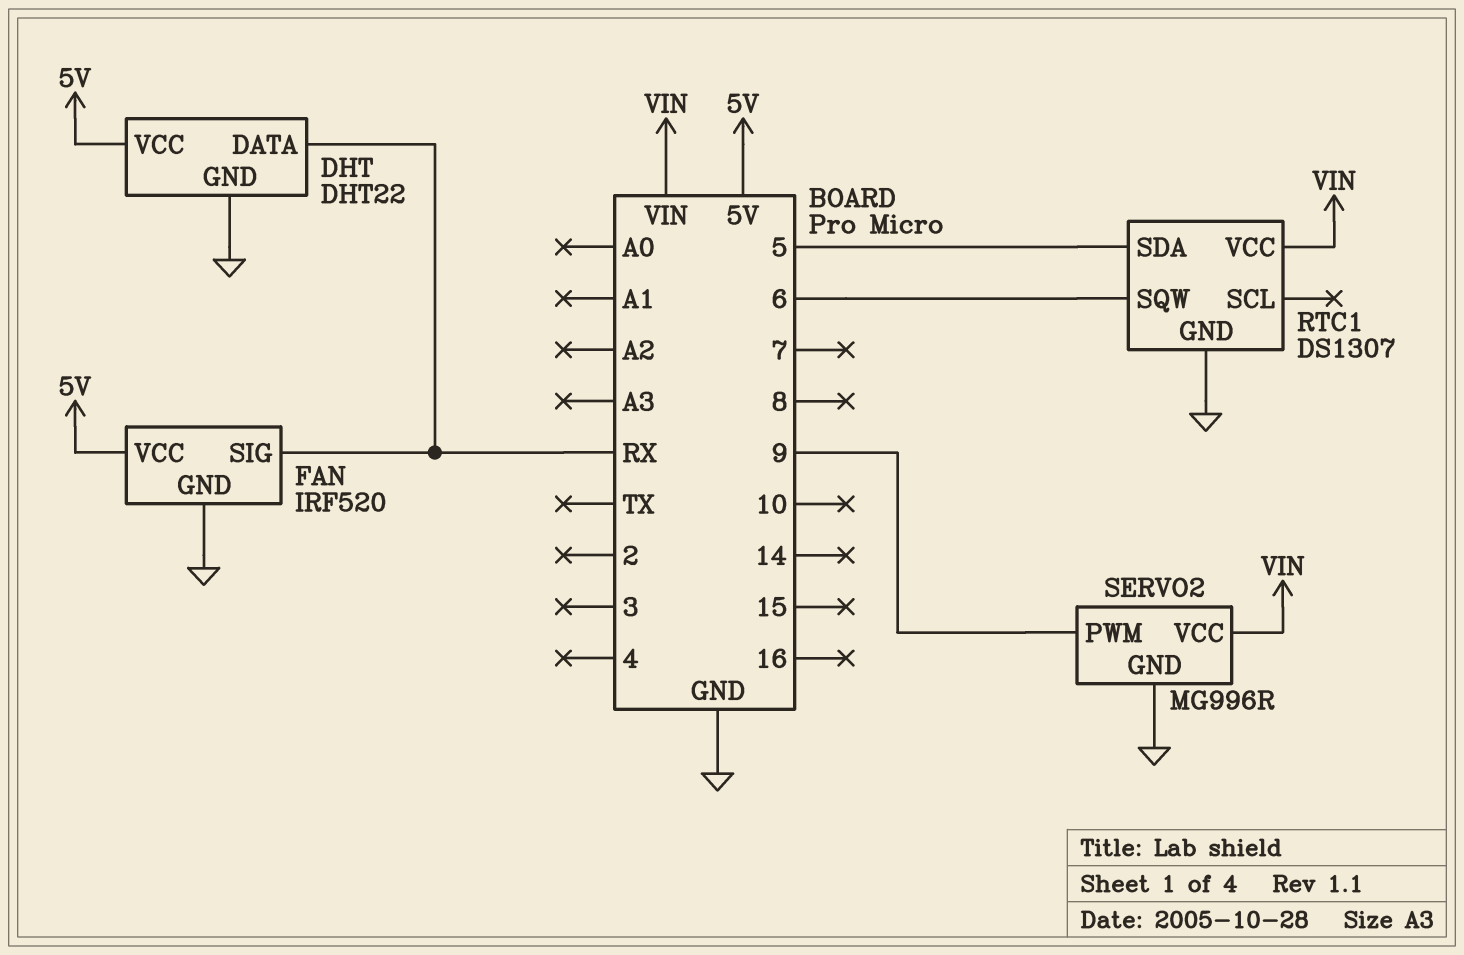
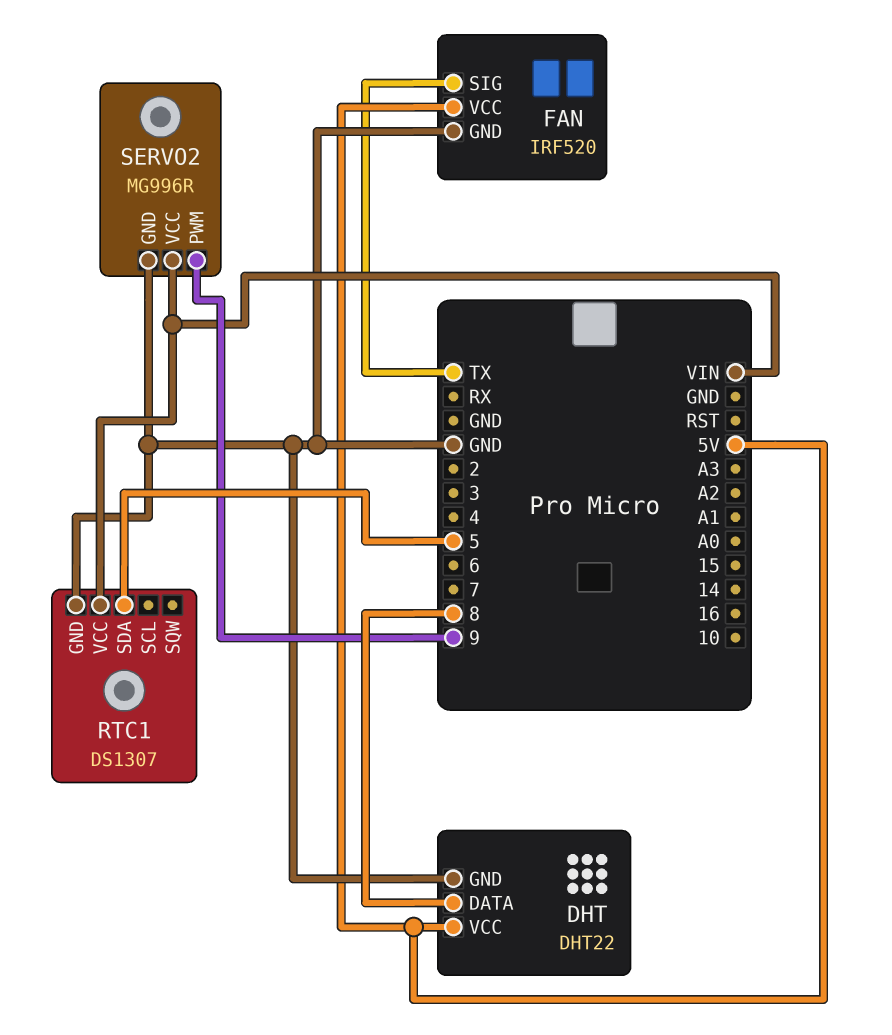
DHT pin DATA: RX -> 8
FAN pin SIG: RX -> TX
RTC1 pin SQW: 6 -> none

